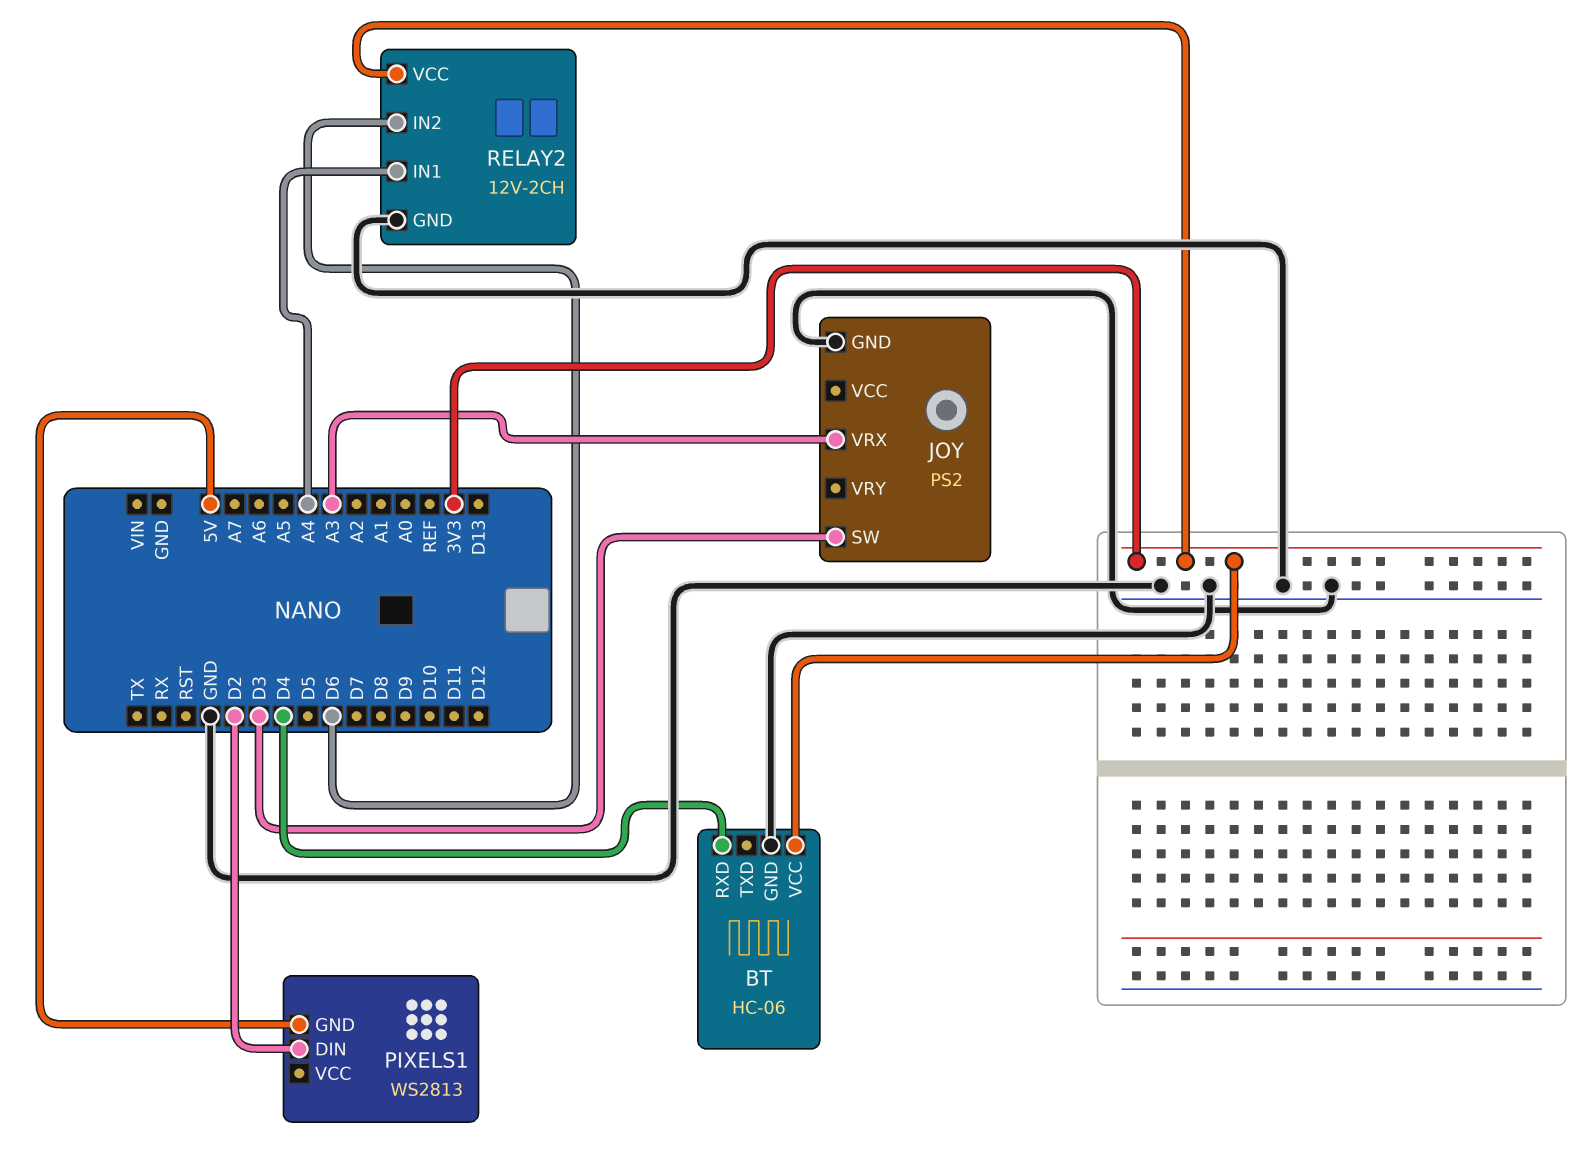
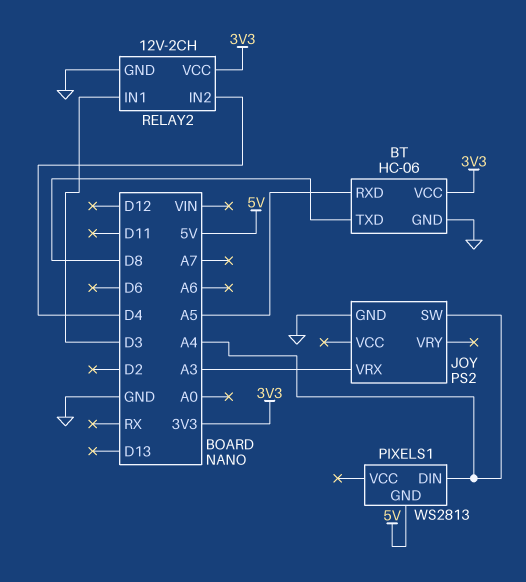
BT pin RXD: D4 -> A5
BT pin TXD: none -> D8
JOY pin SW: D3 -> A4
PIXELS1 pin DIN: D2 -> A4
RELAY2 pin IN1: A4 -> D3
RELAY2 pin IN2: D6 -> D4

